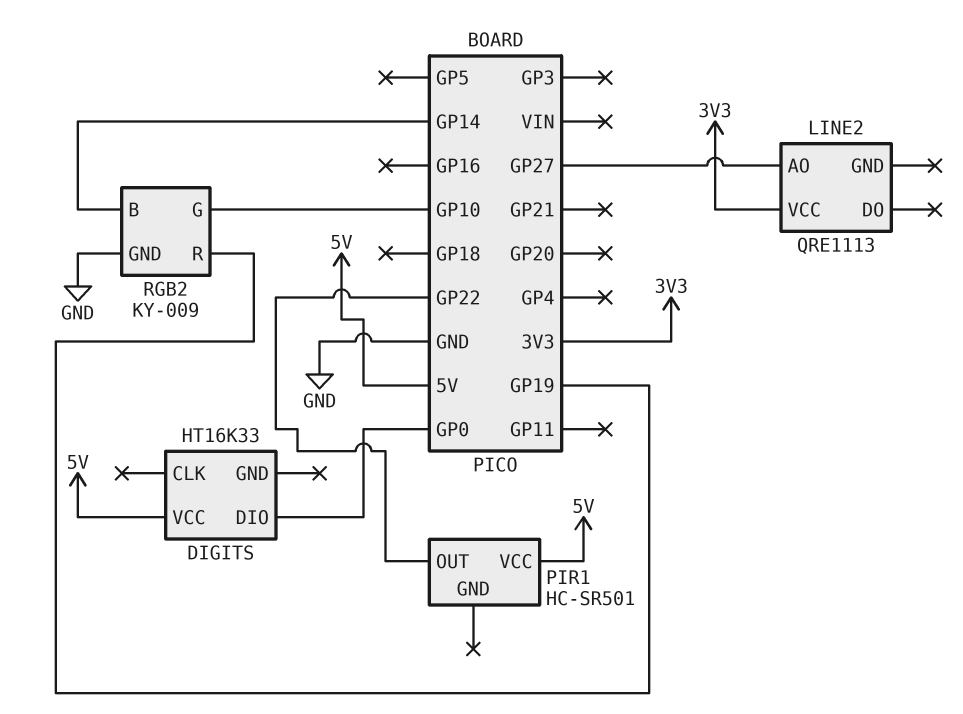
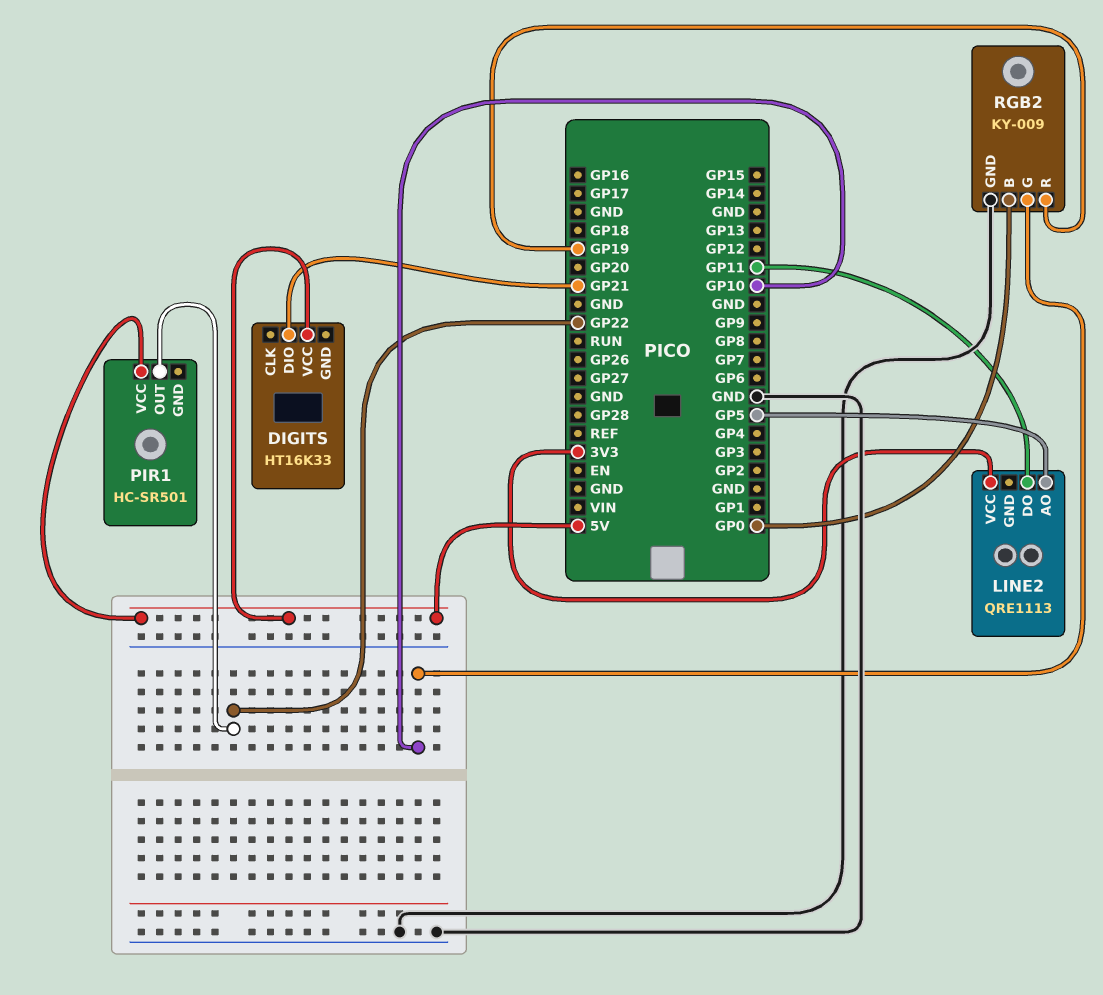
DIGITS pin DIO: GP0 -> GP21
LINE2 pin AO: GP27 -> GP5
LINE2 pin DO: none -> GP11
RGB2 pin B: GP14 -> GP0

